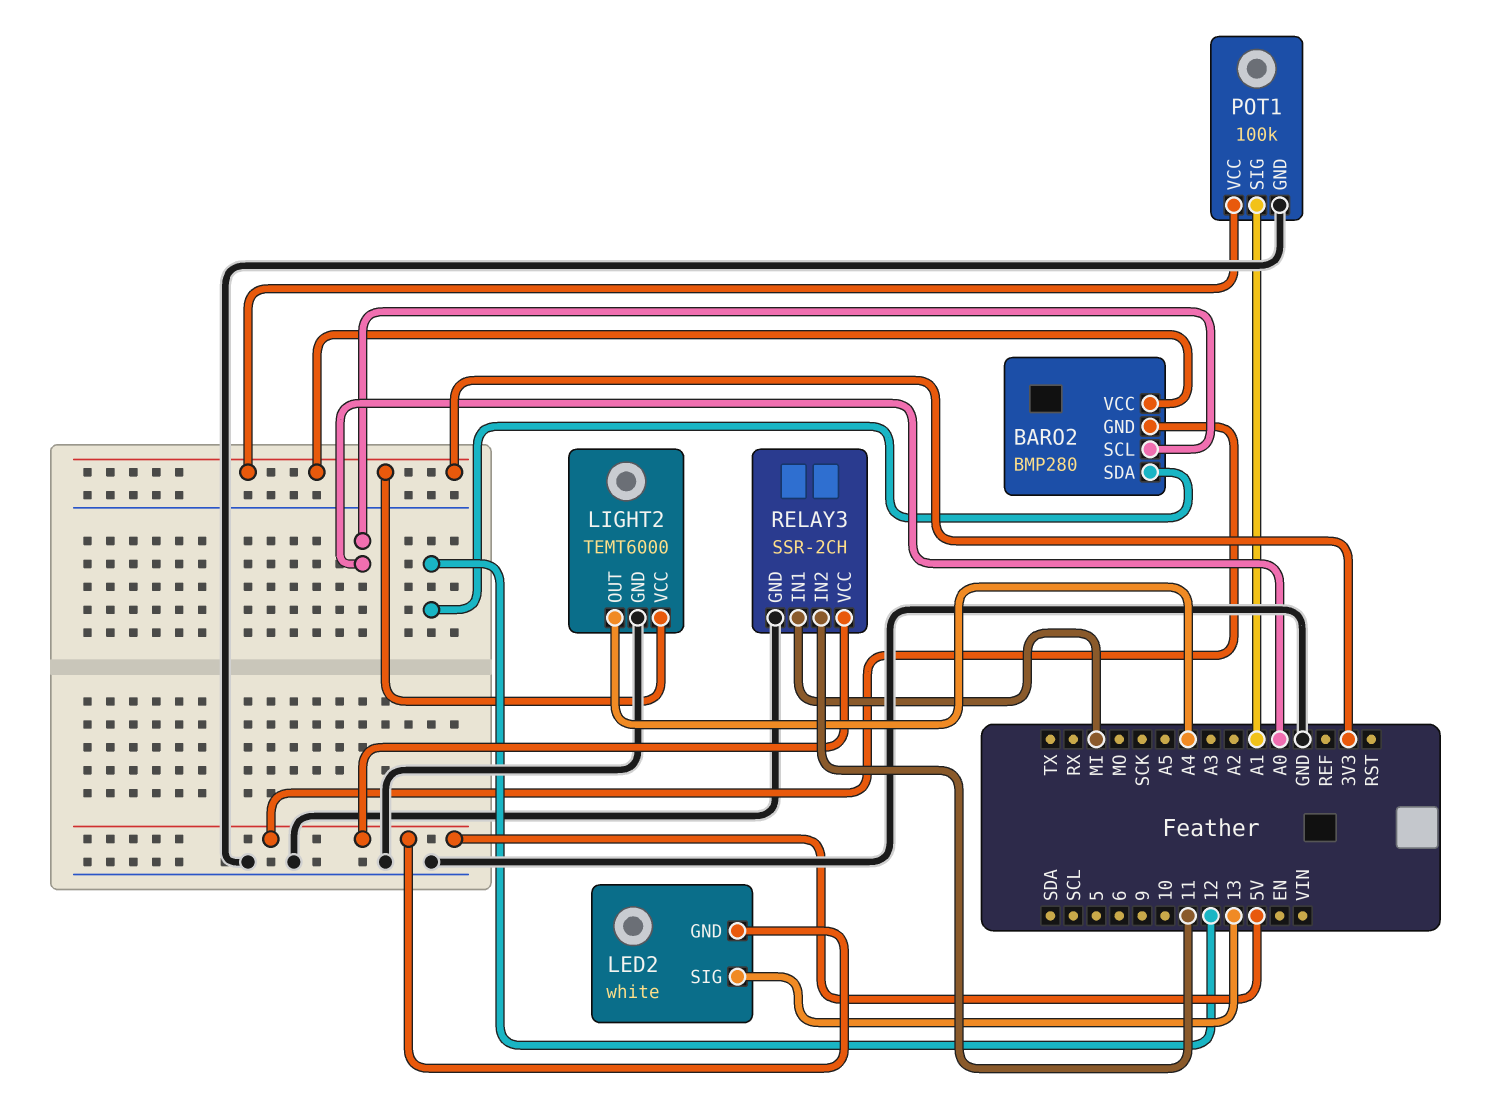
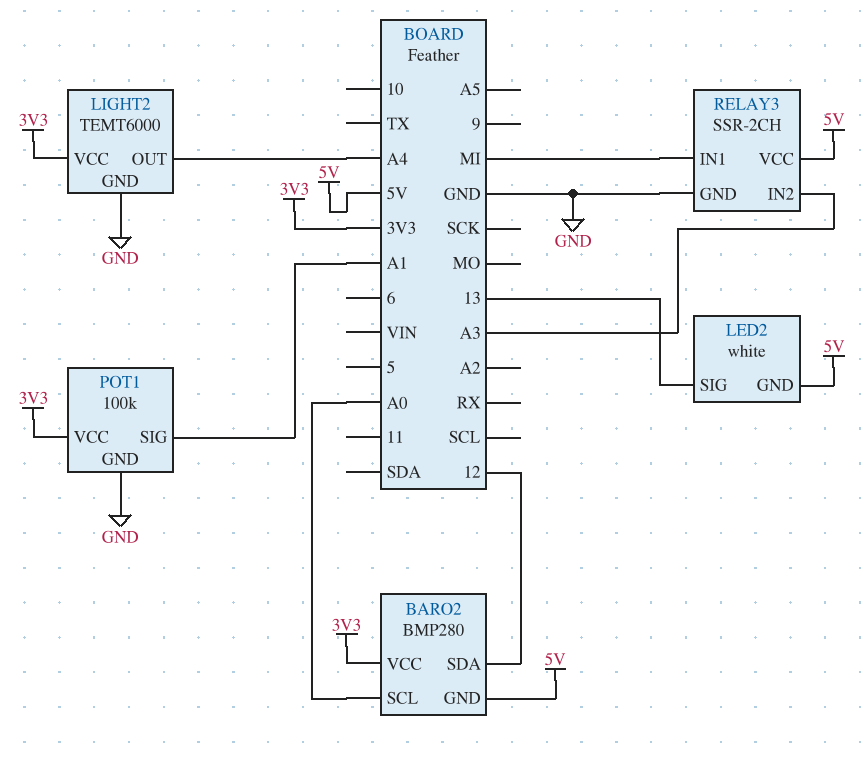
RELAY3 pin IN2: 11 -> A3

